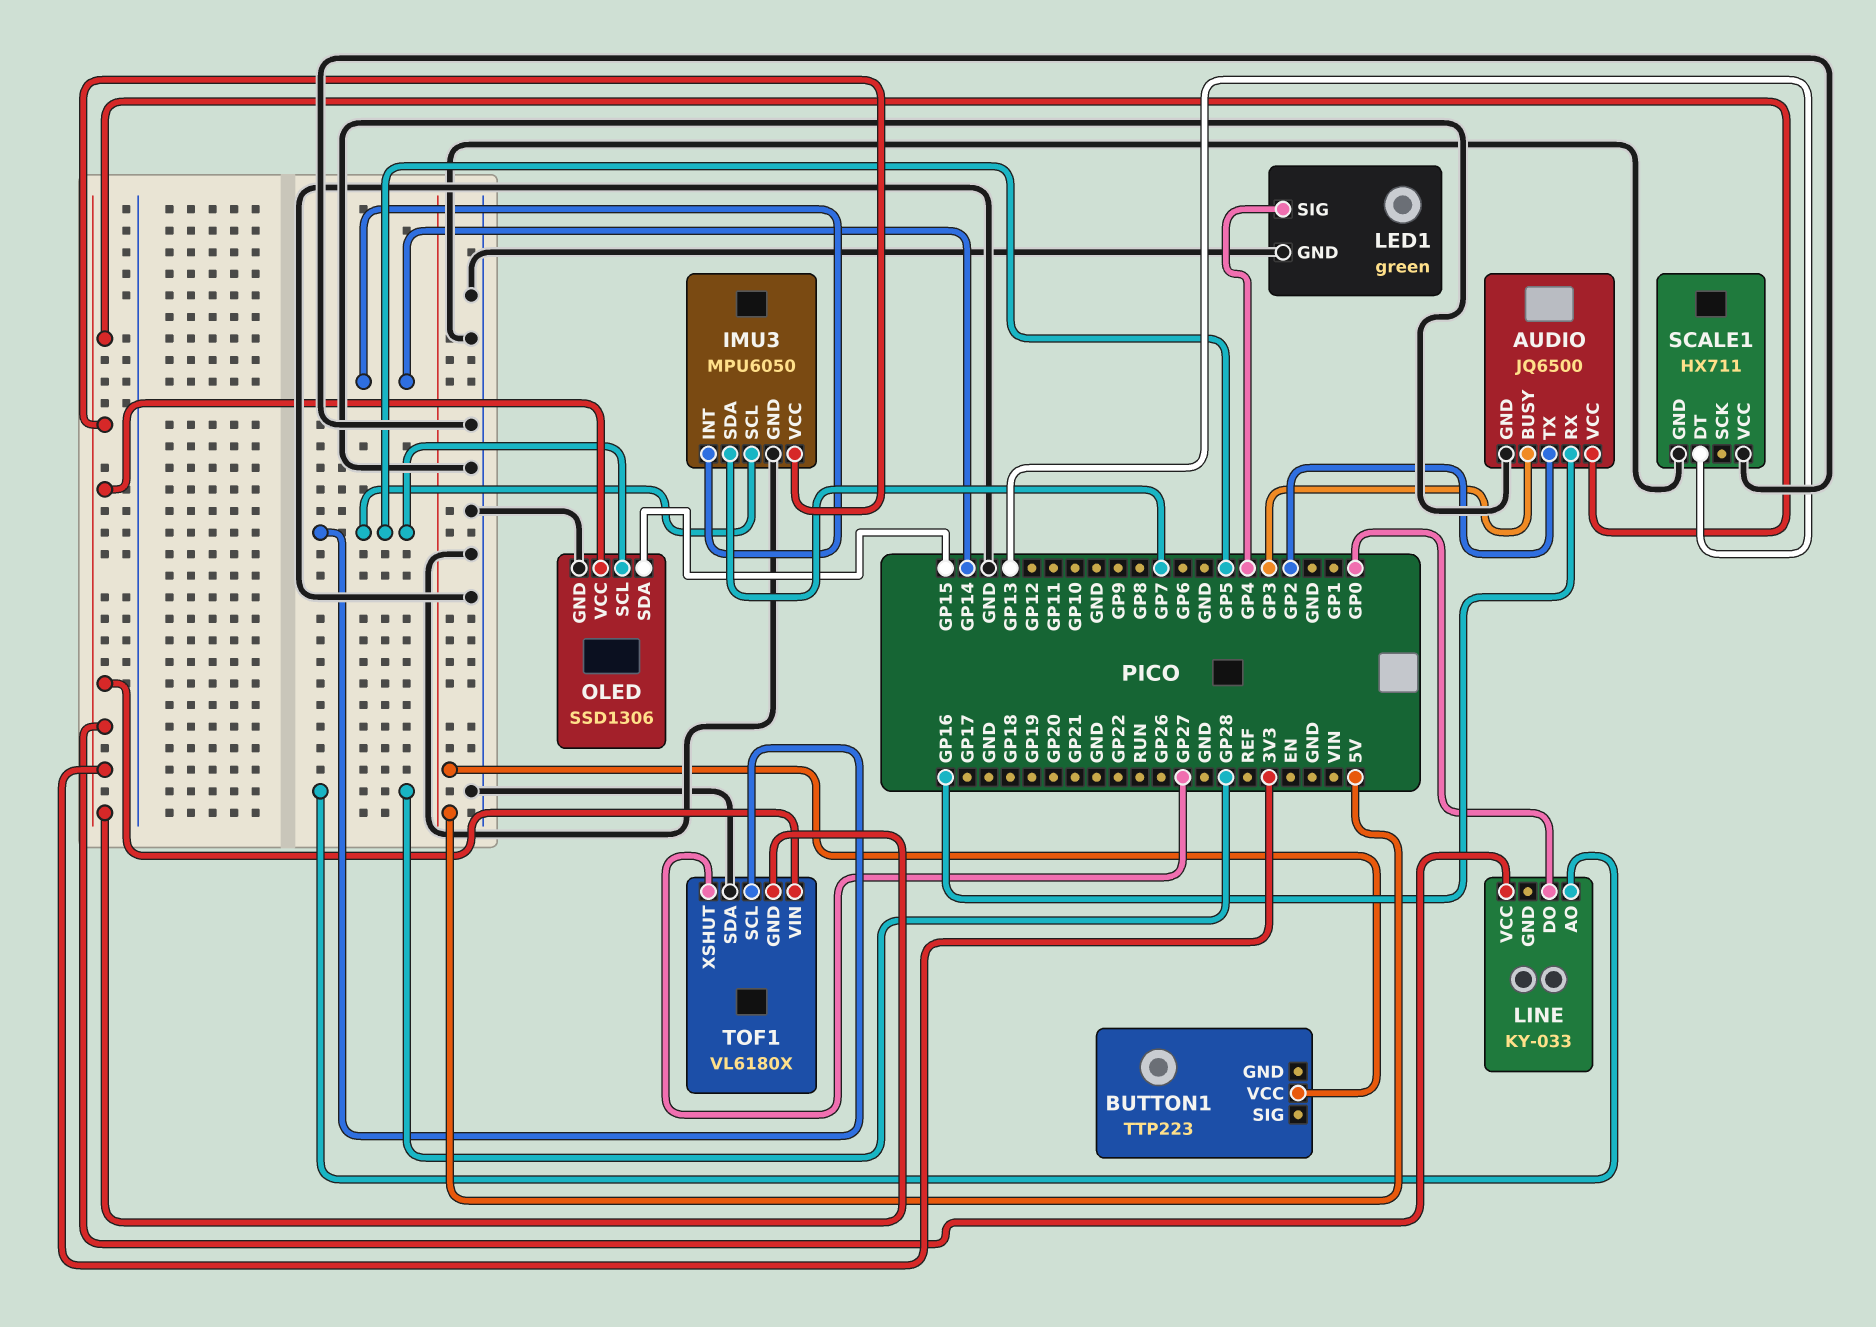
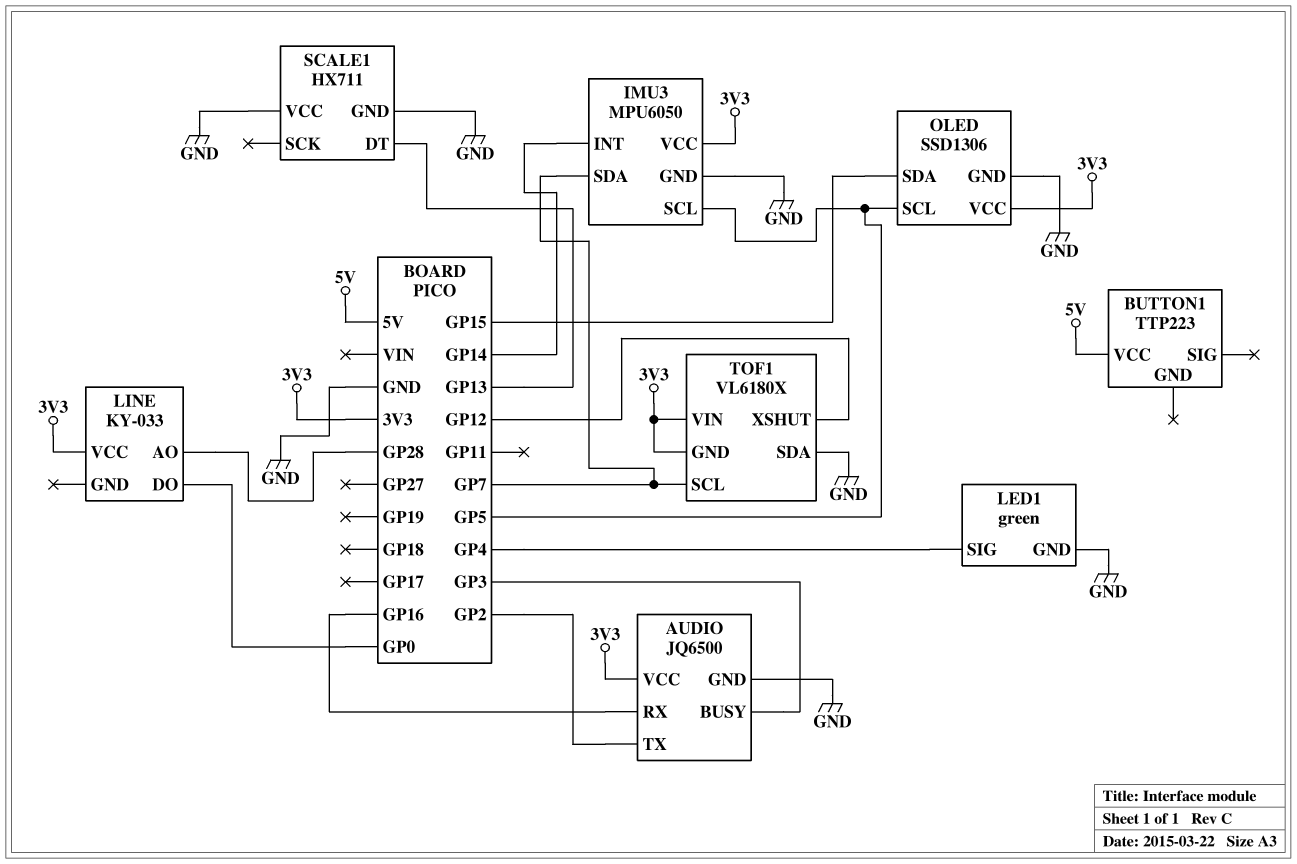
TOF1 pin SCL: GP5 -> GP7
TOF1 pin XSHUT: GP27 -> GP12

